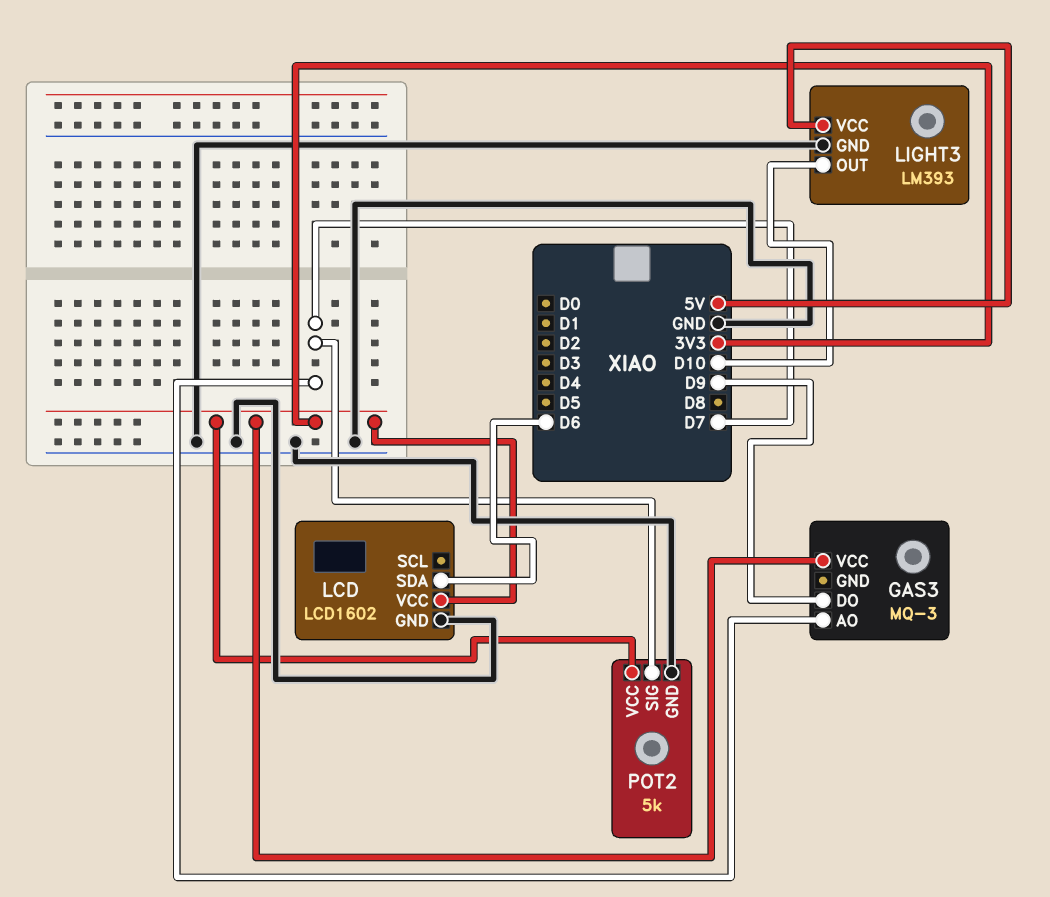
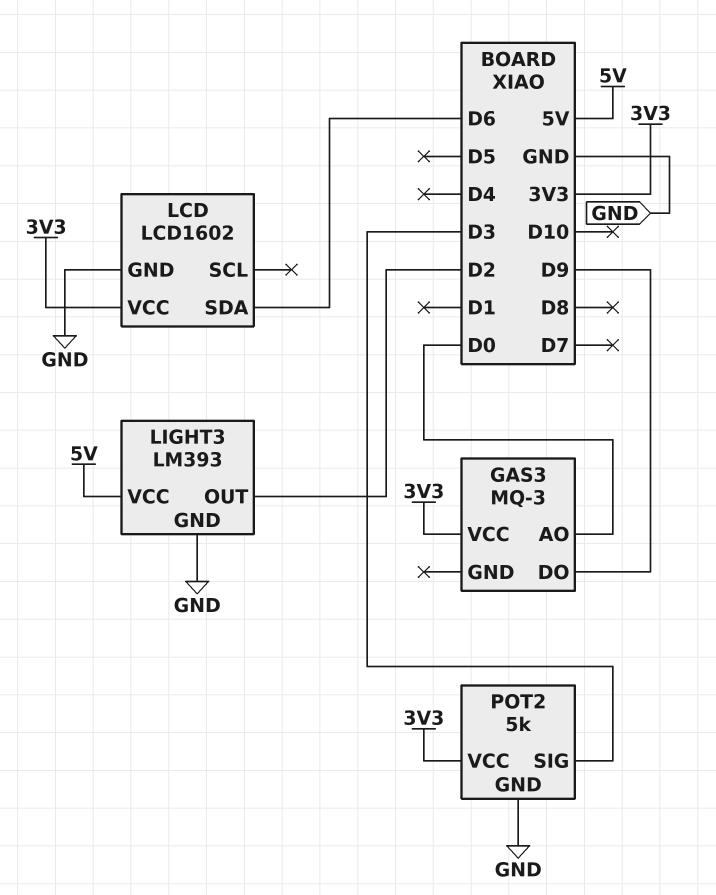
GAS3 pin AO: D7 -> D0
LIGHT3 pin OUT: D10 -> D2
POT2 pin SIG: D7 -> D3

